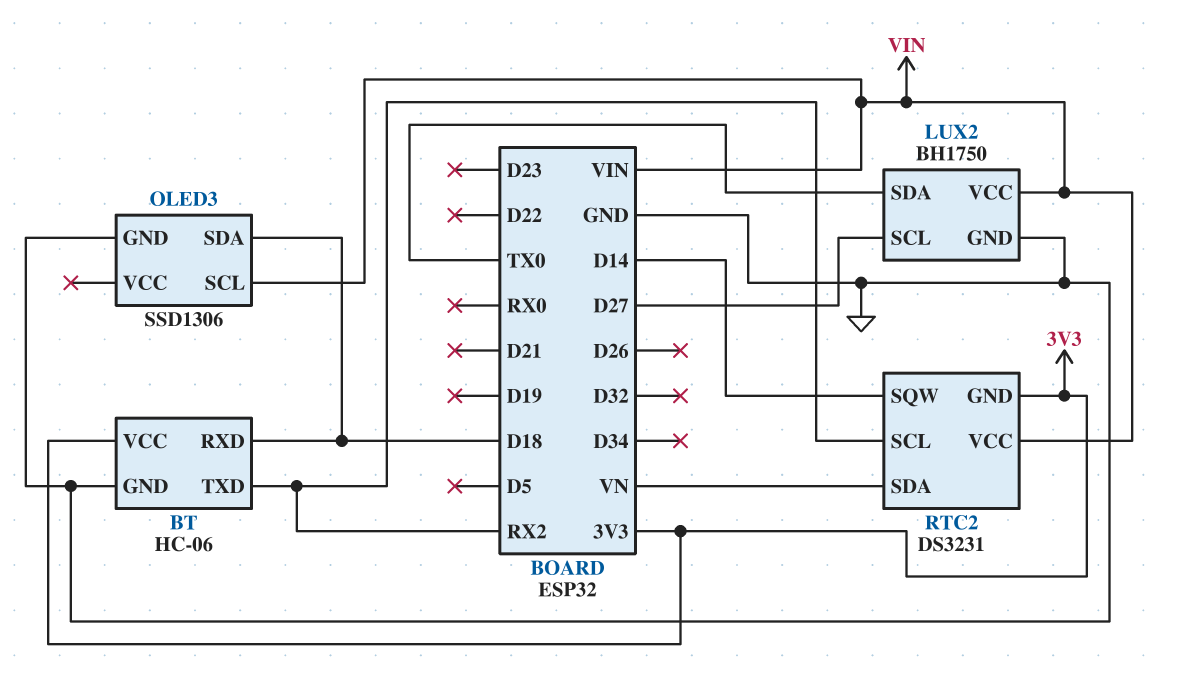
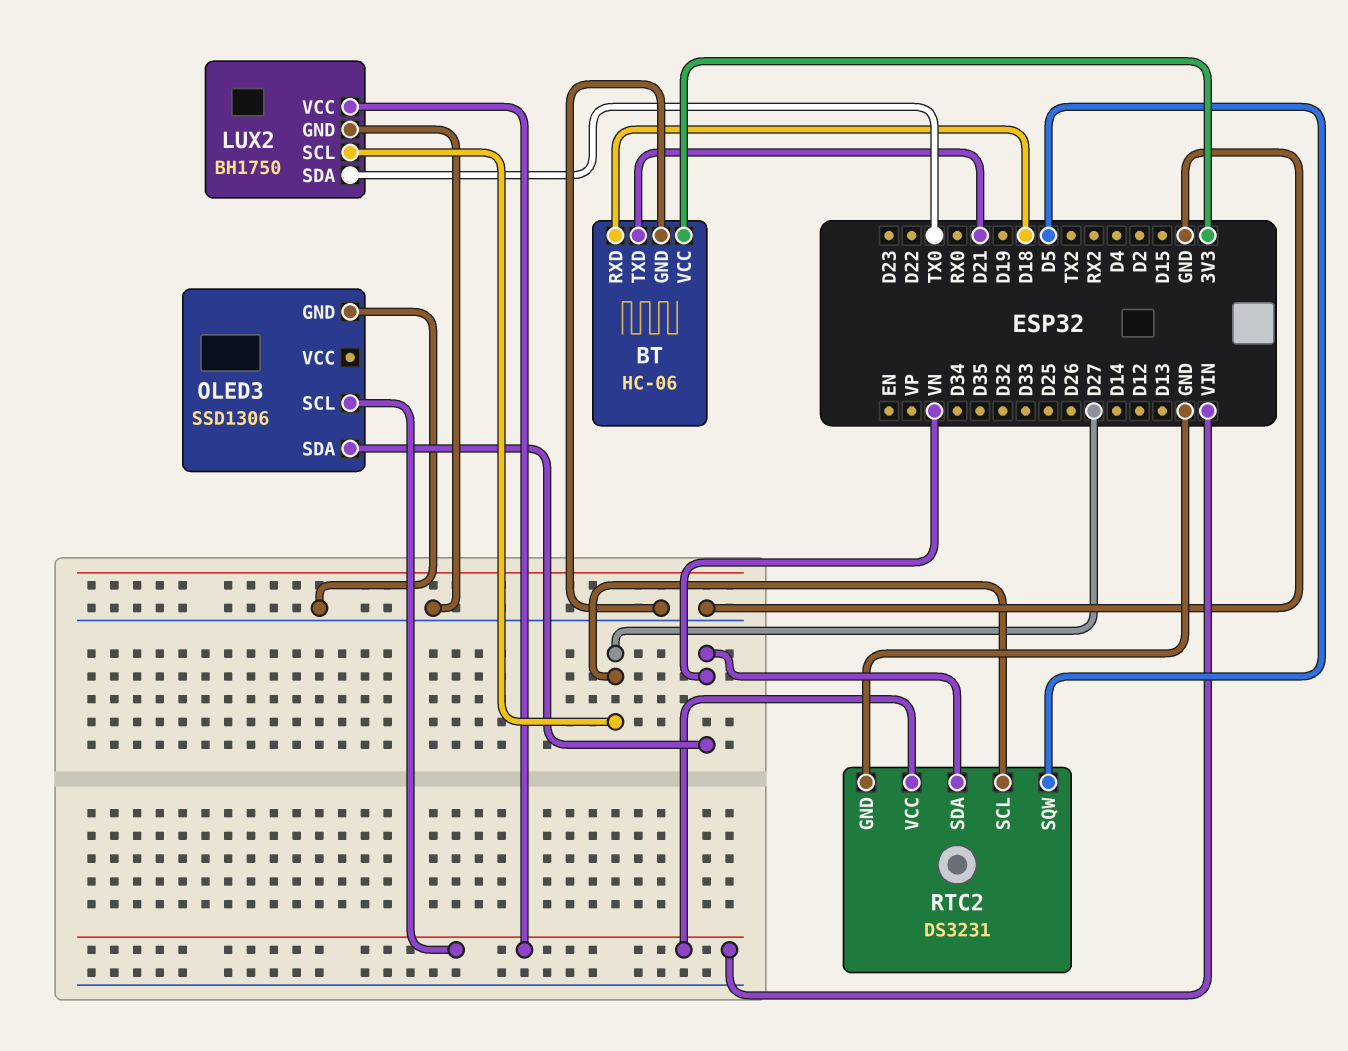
BT pin TXD: RX2 -> D21
OLED3 pin SDA: D18 -> VN
RTC2 pin GND: 3V3 -> GND
RTC2 pin SCL: RX2 -> D27
RTC2 pin SQW: D14 -> D5

